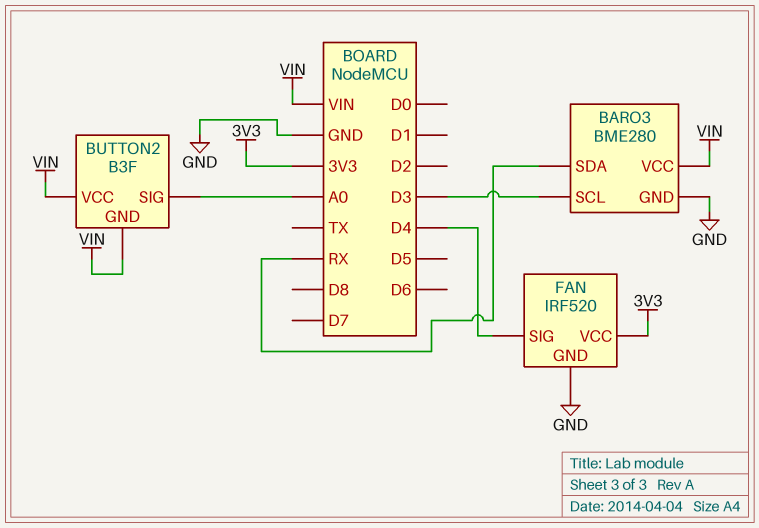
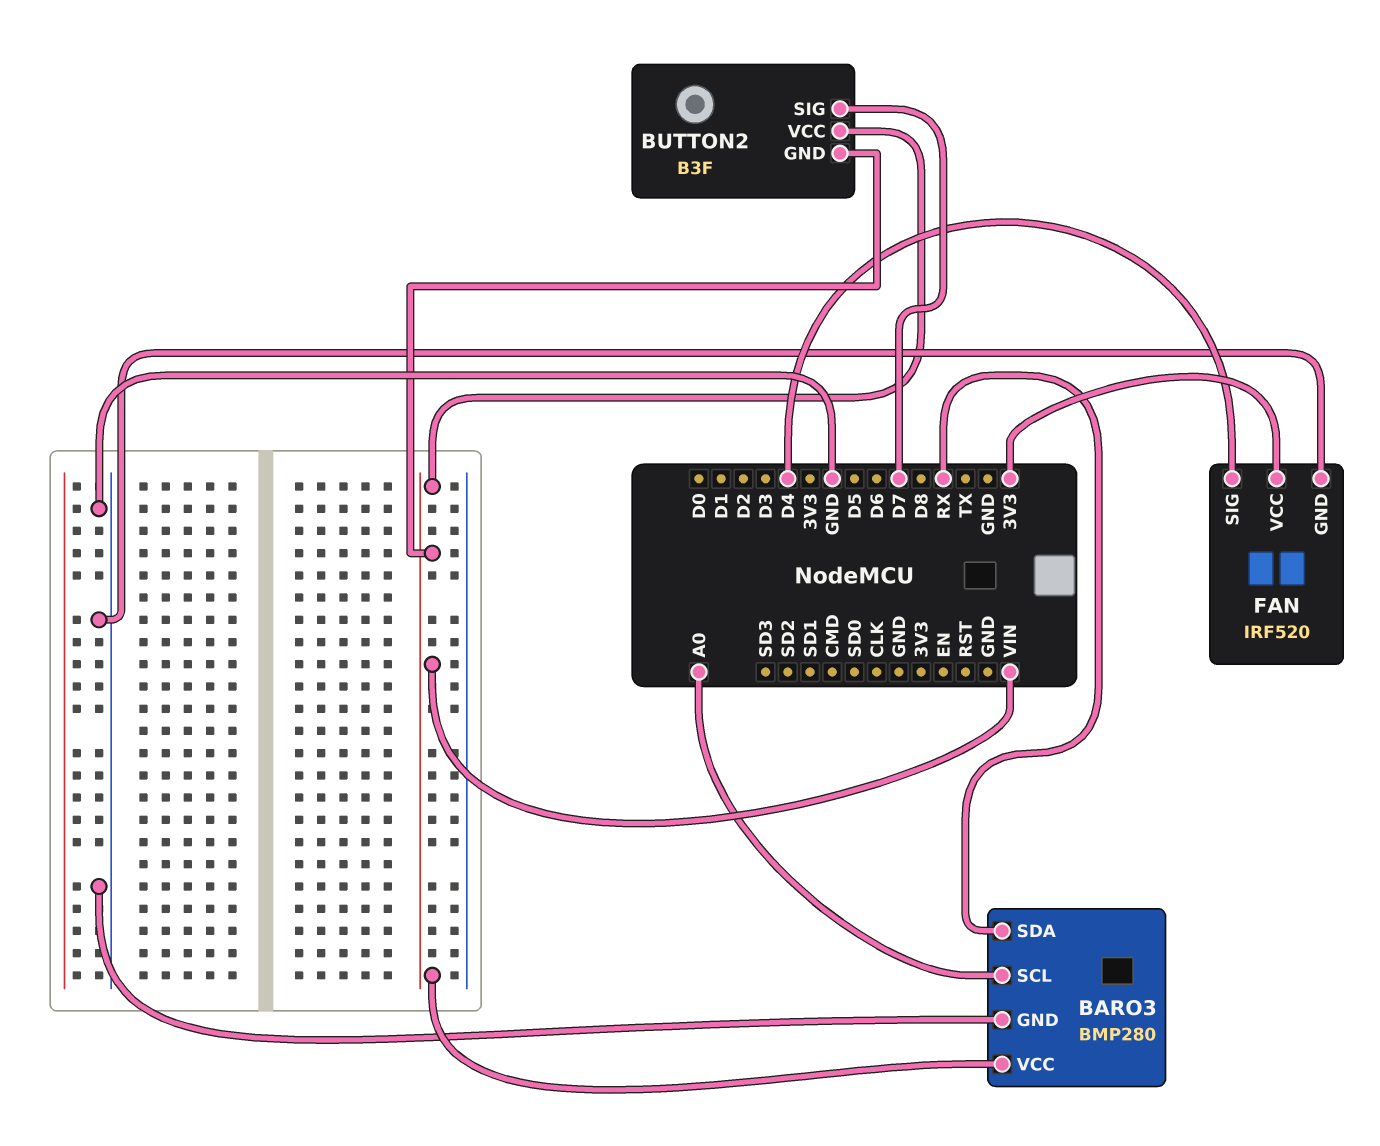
BARO3: BME280 -> BMP280
BARO3 pin SCL: D3 -> A0
BUTTON2 pin SIG: A0 -> D7

